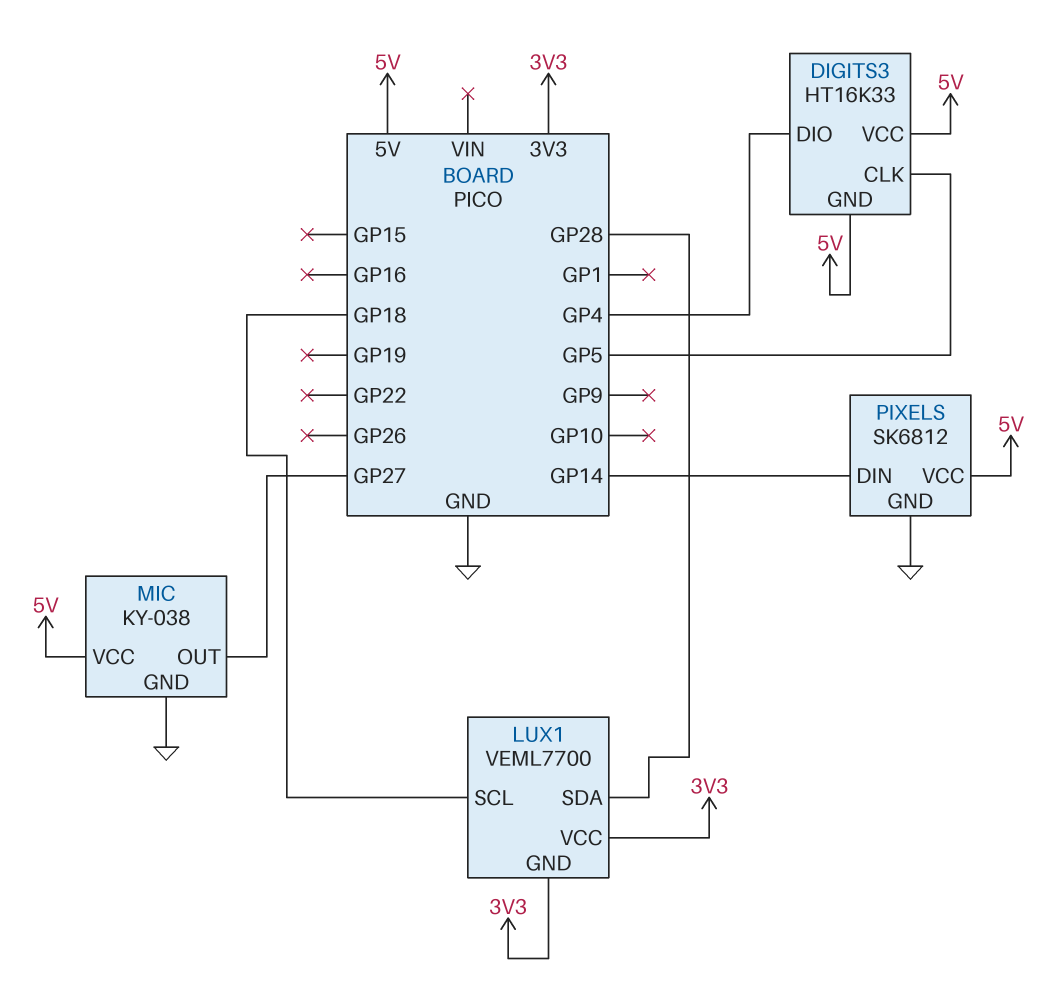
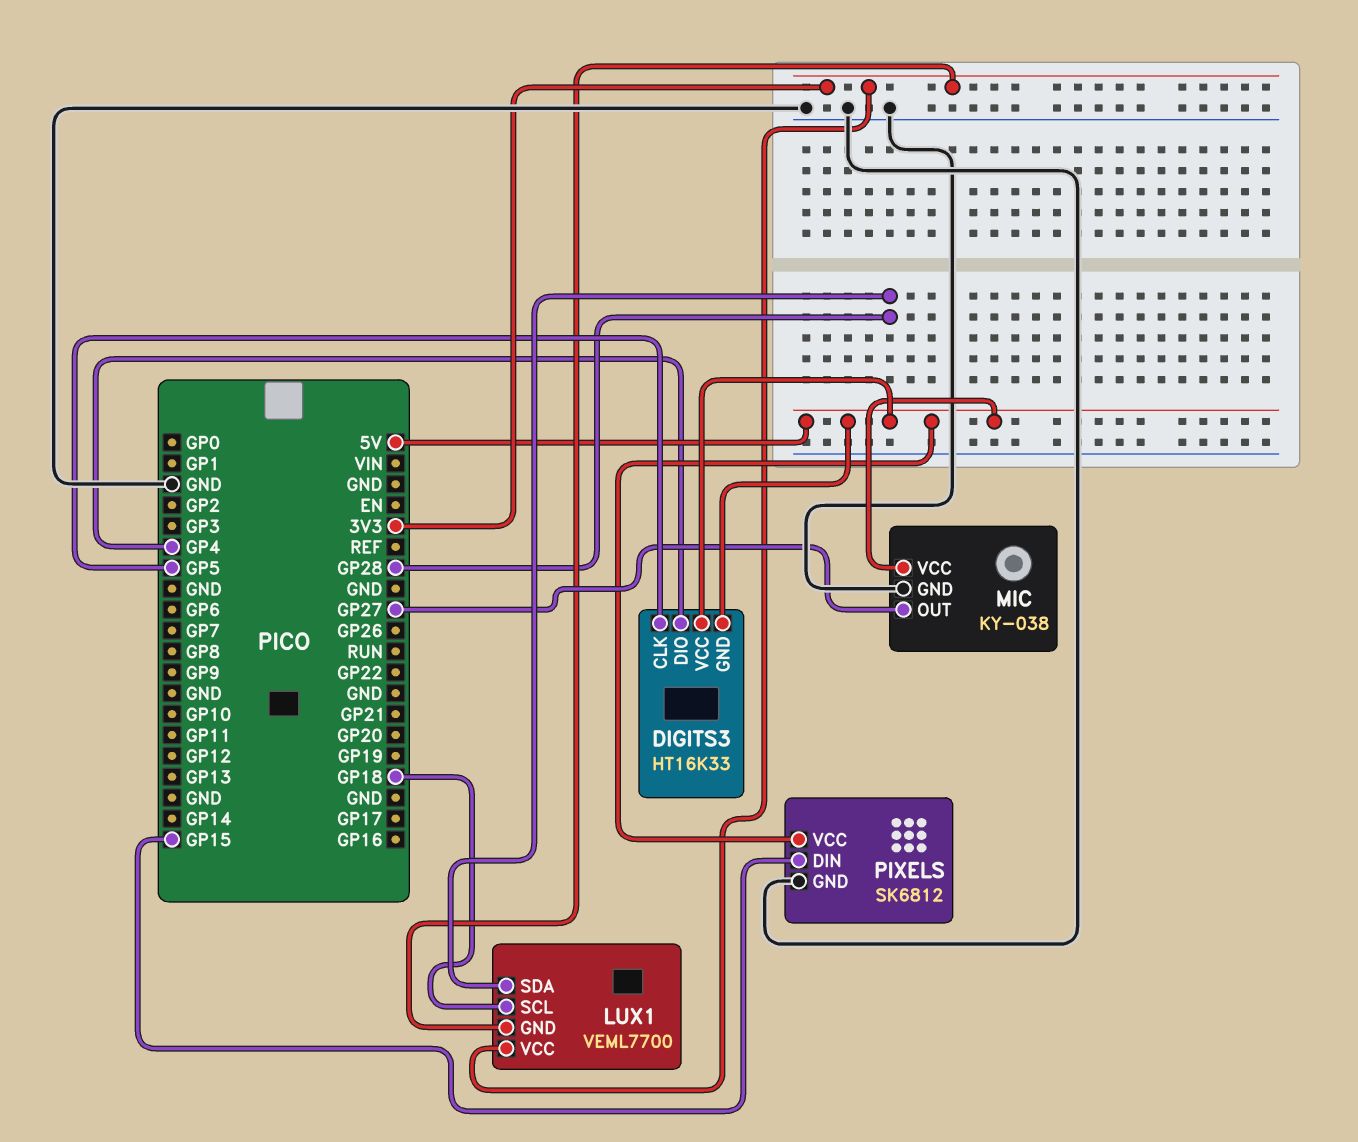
PIXELS pin DIN: GP14 -> GP15

